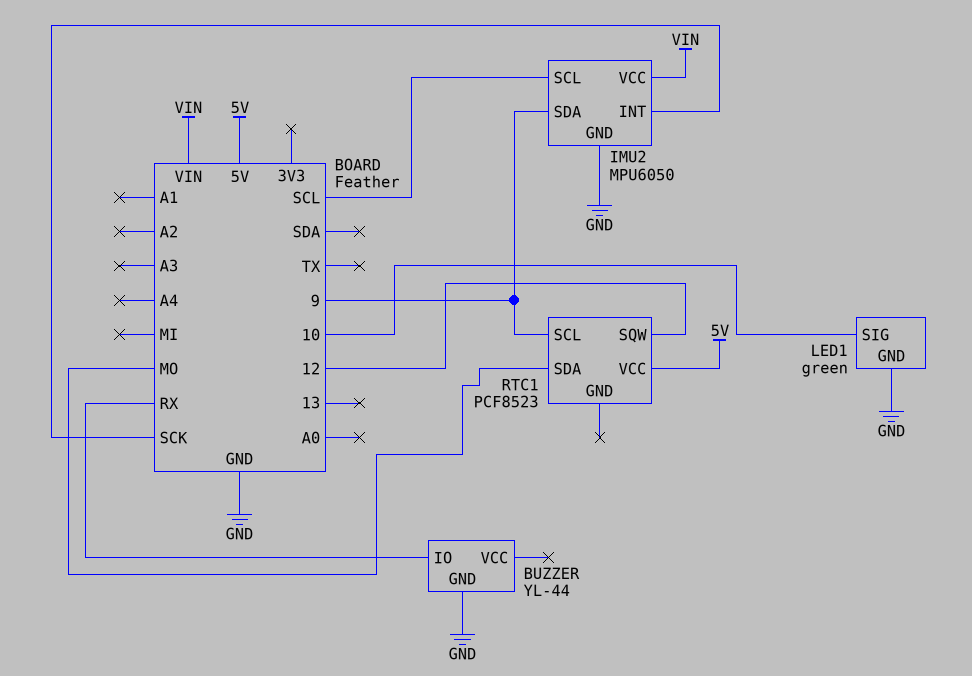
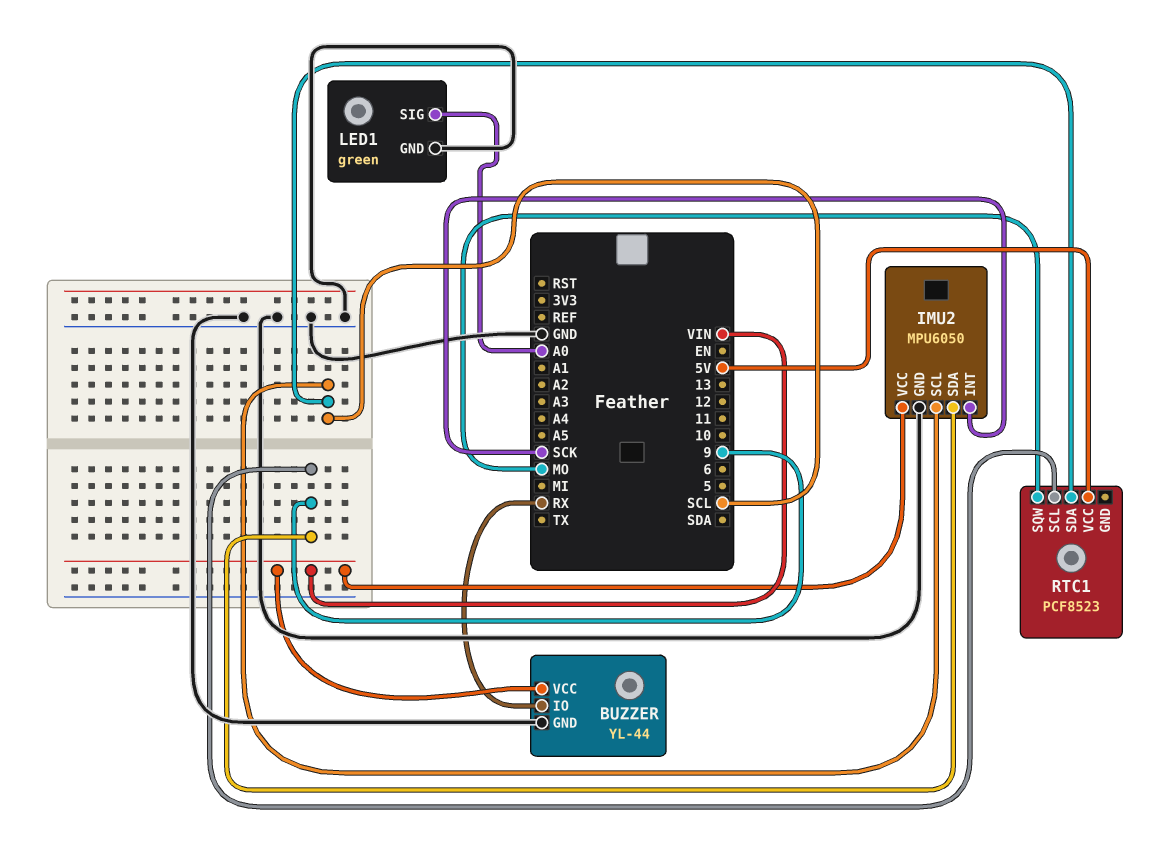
BUZZER pin VCC: none -> VIN
LED1 pin SIG: 10 -> A0
RTC1 pin SDA: MO -> SCL
RTC1 pin SQW: 12 -> MO

